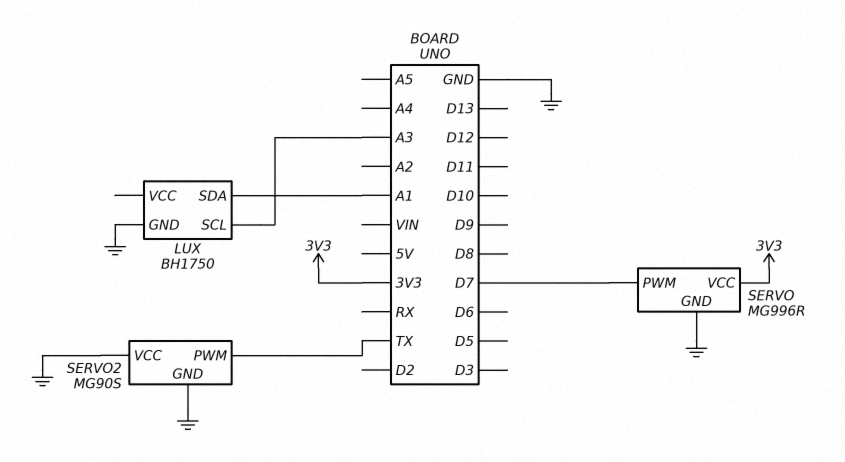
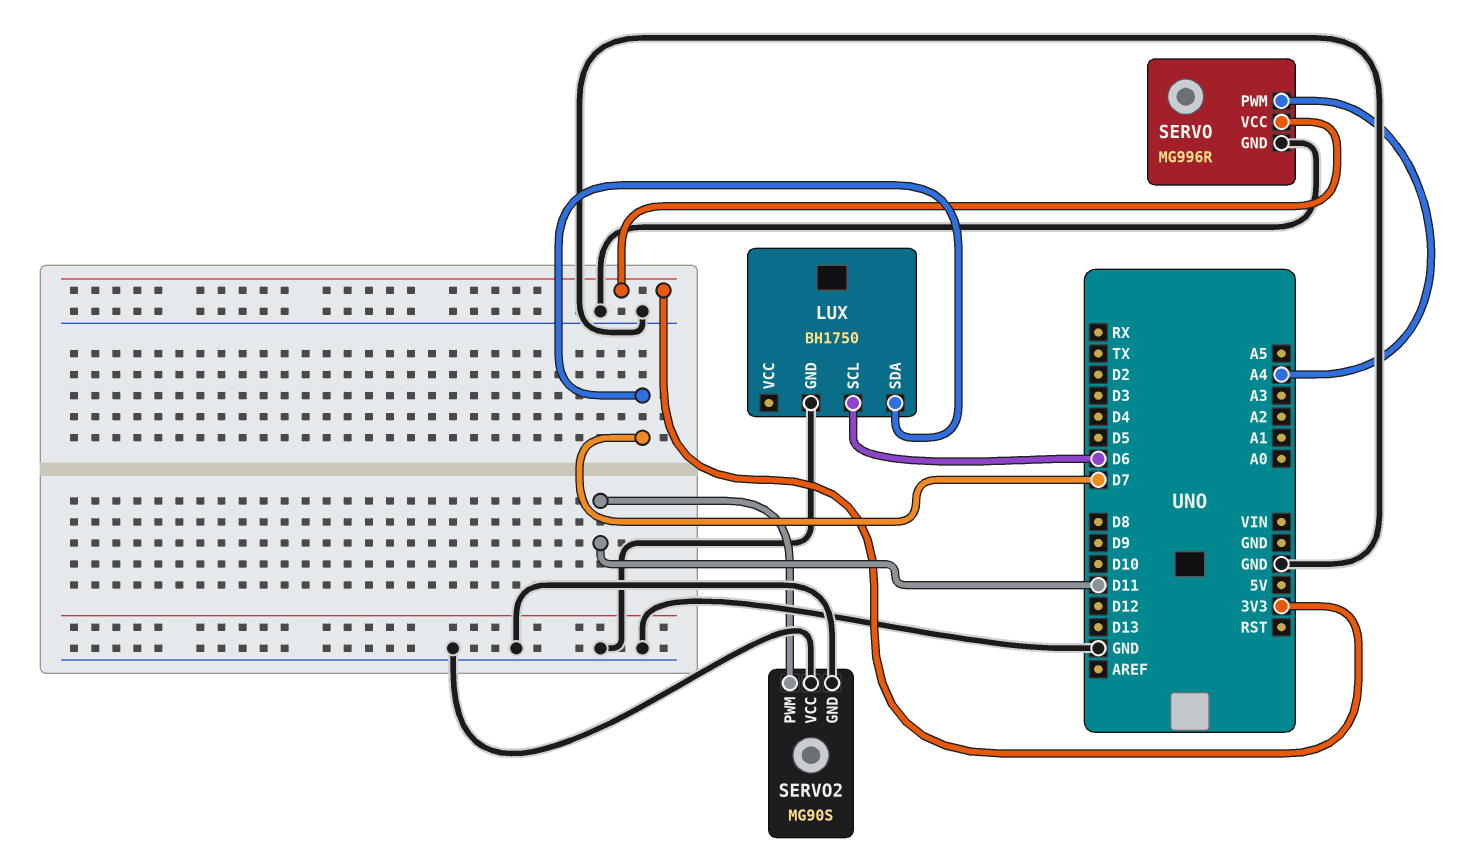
LUX pin SCL: A3 -> D6
LUX pin SDA: A1 -> D7
SERVO pin PWM: D7 -> A4
SERVO2 pin PWM: TX -> D11

